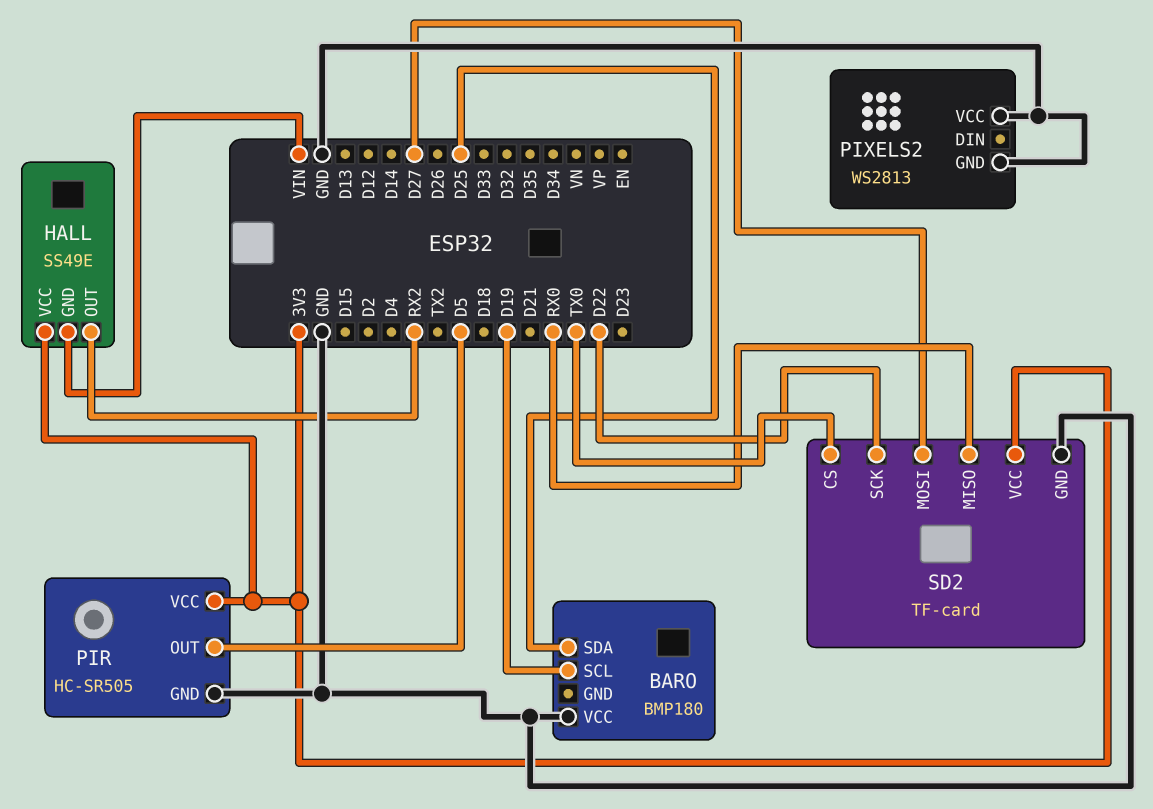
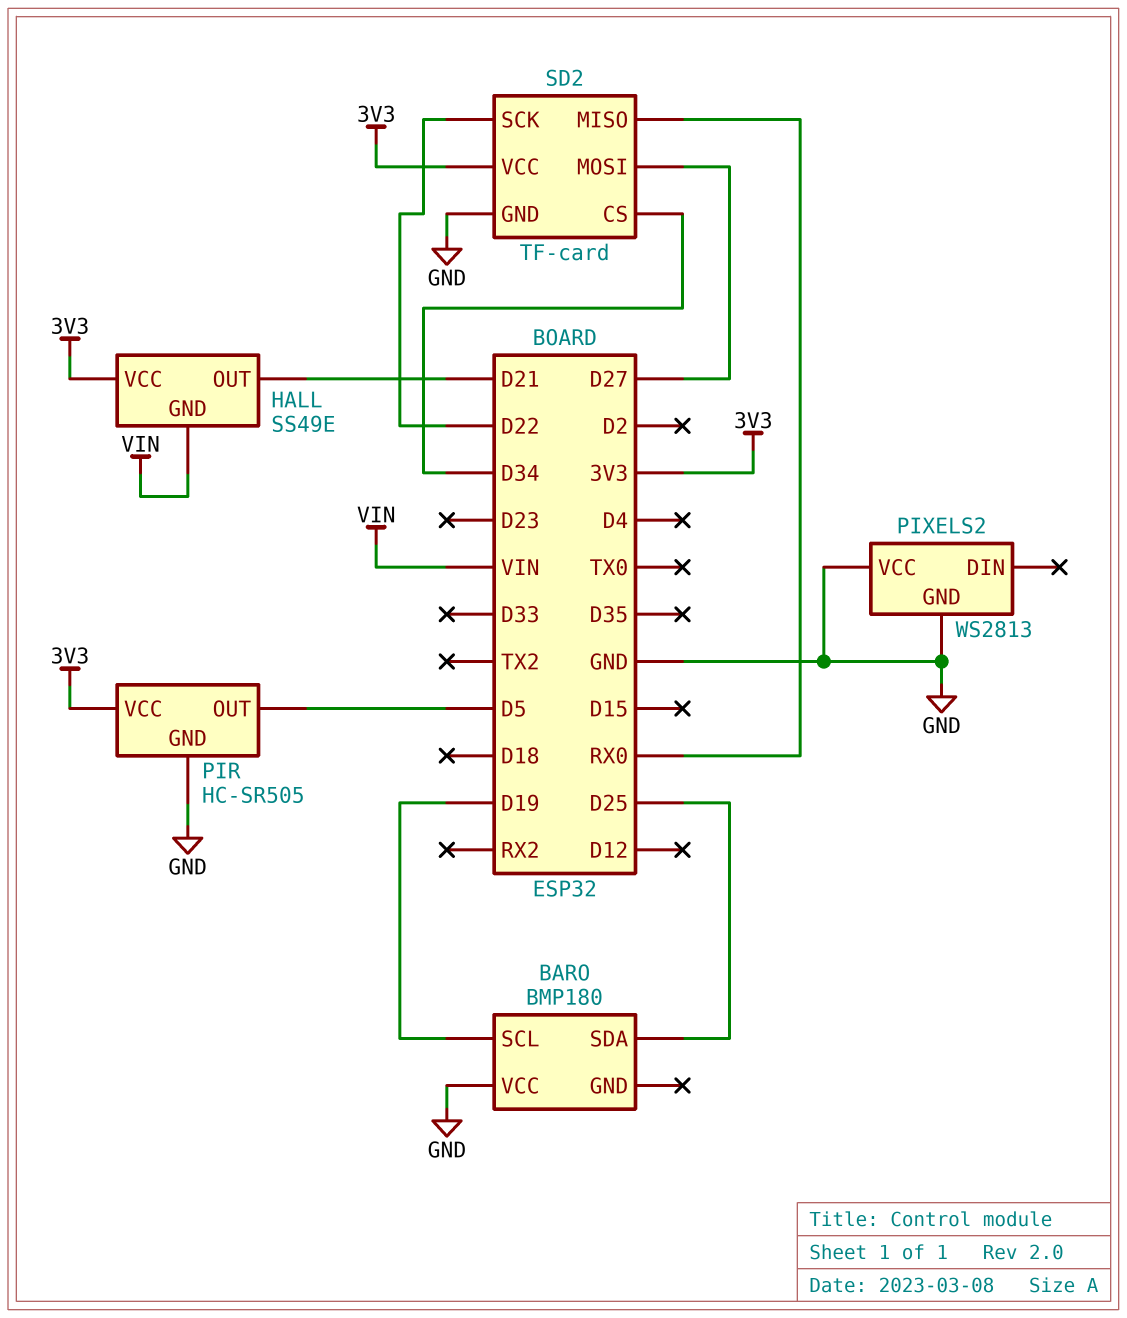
HALL pin OUT: RX2 -> D21
SD2 pin CS: TX0 -> D34

